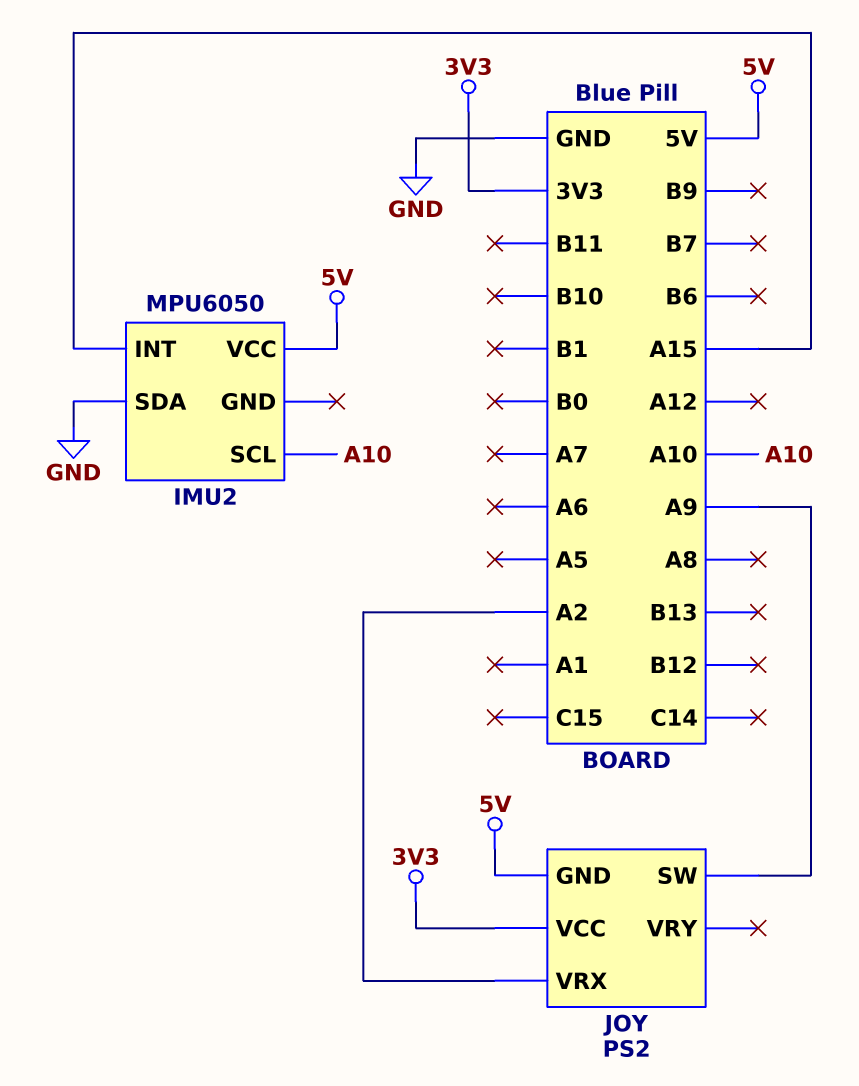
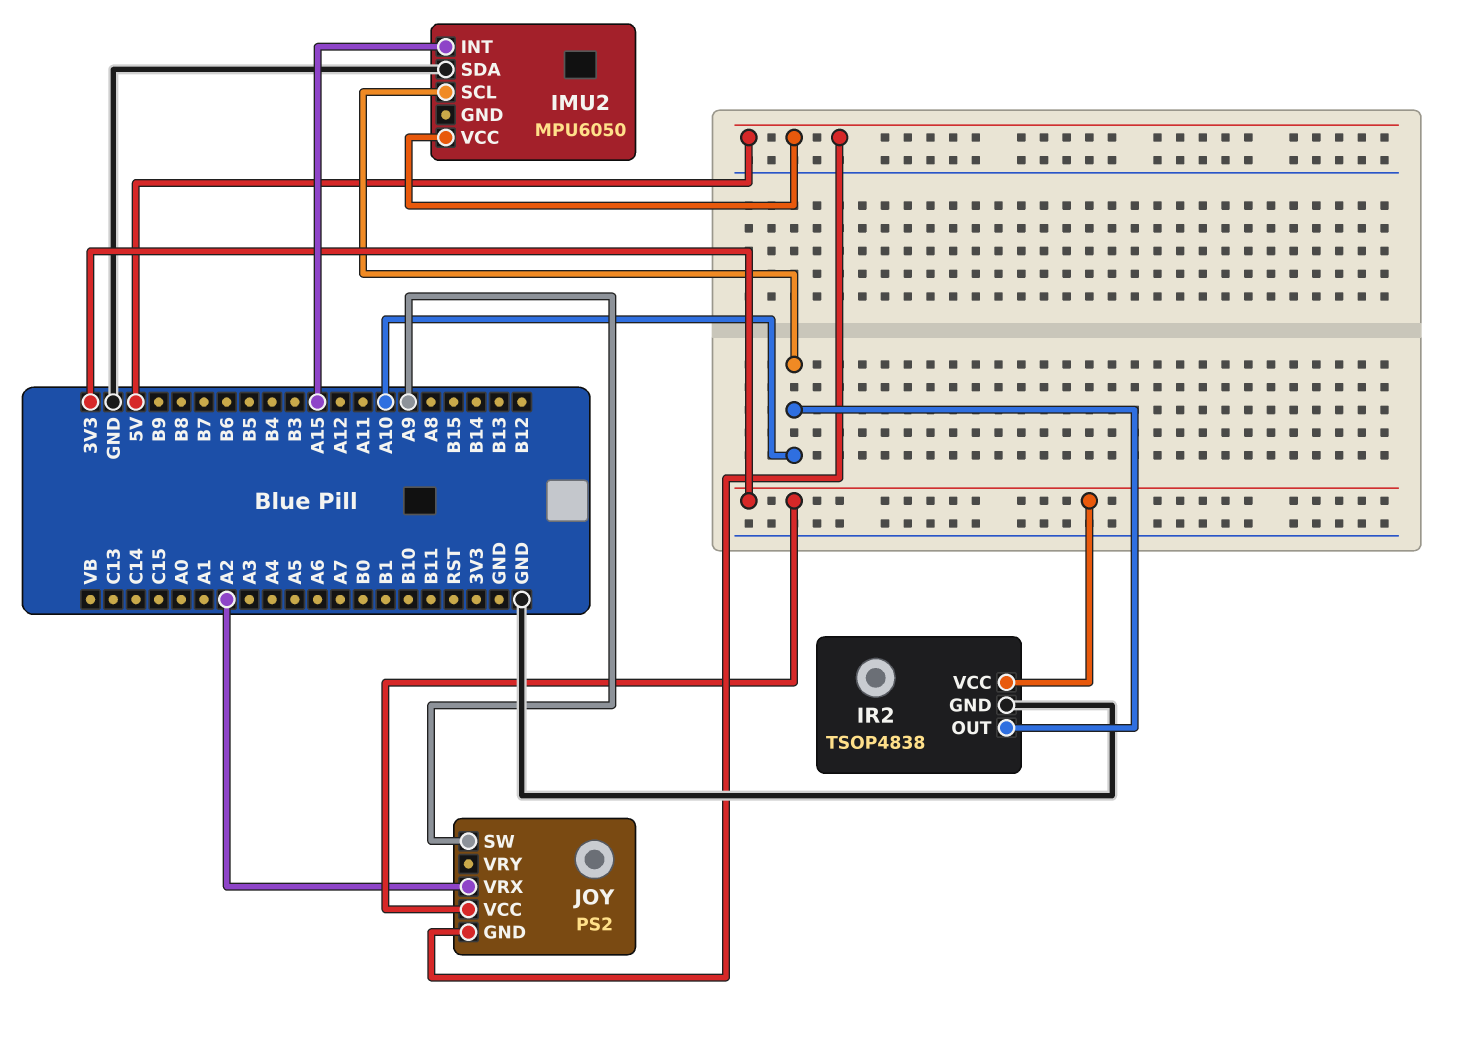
IR2: none -> TSOP4838
IR2 pin GND: none -> GND
IR2 pin OUT: none -> A10
IR2 pin VCC: none -> 3V3

